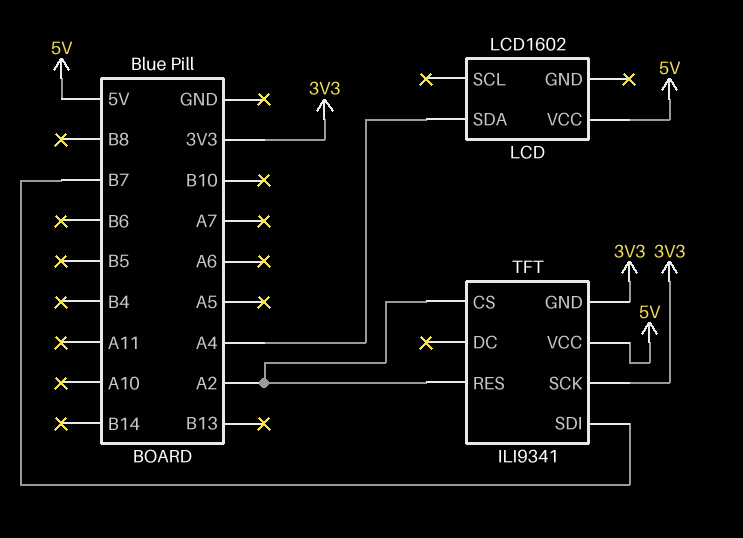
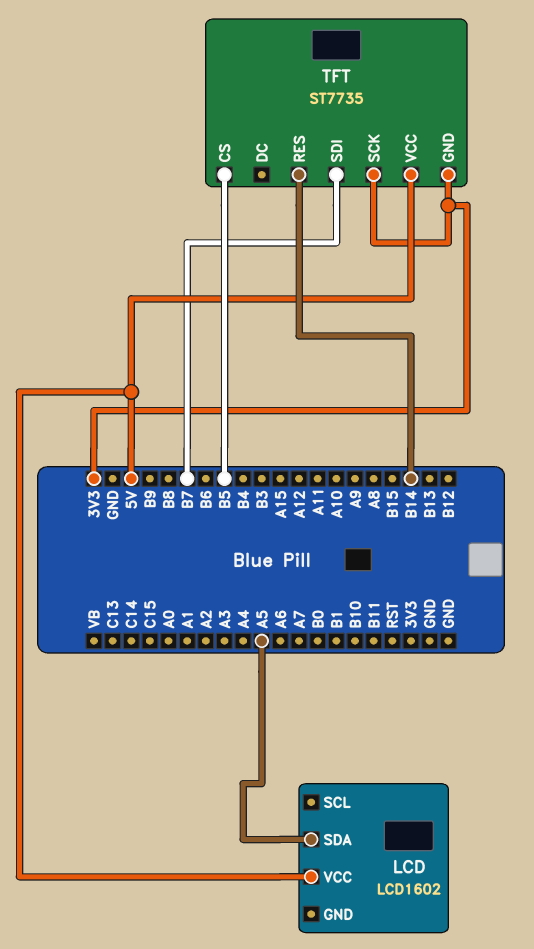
LCD pin SDA: A4 -> A5
TFT: ILI9341 -> ST7735
TFT pin CS: A2 -> B5
TFT pin RES: A2 -> B14

